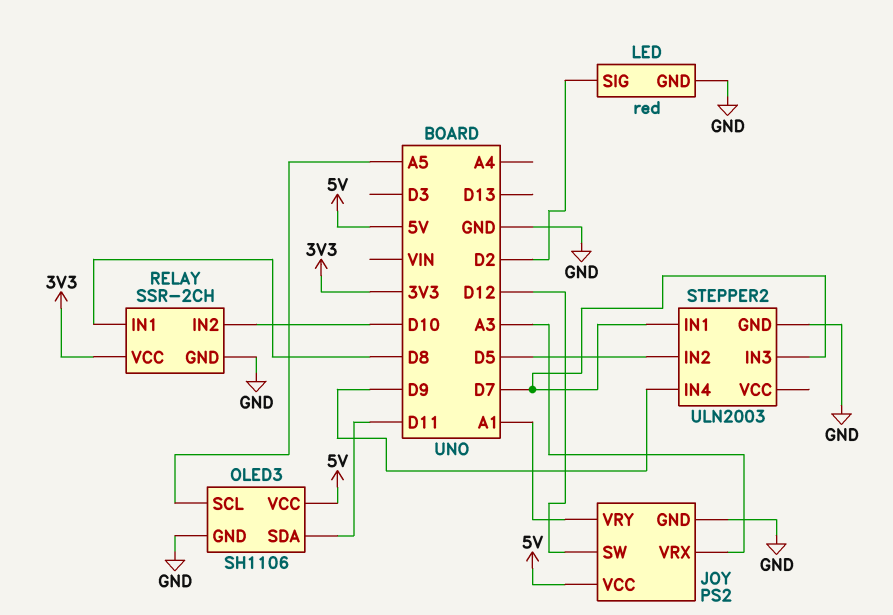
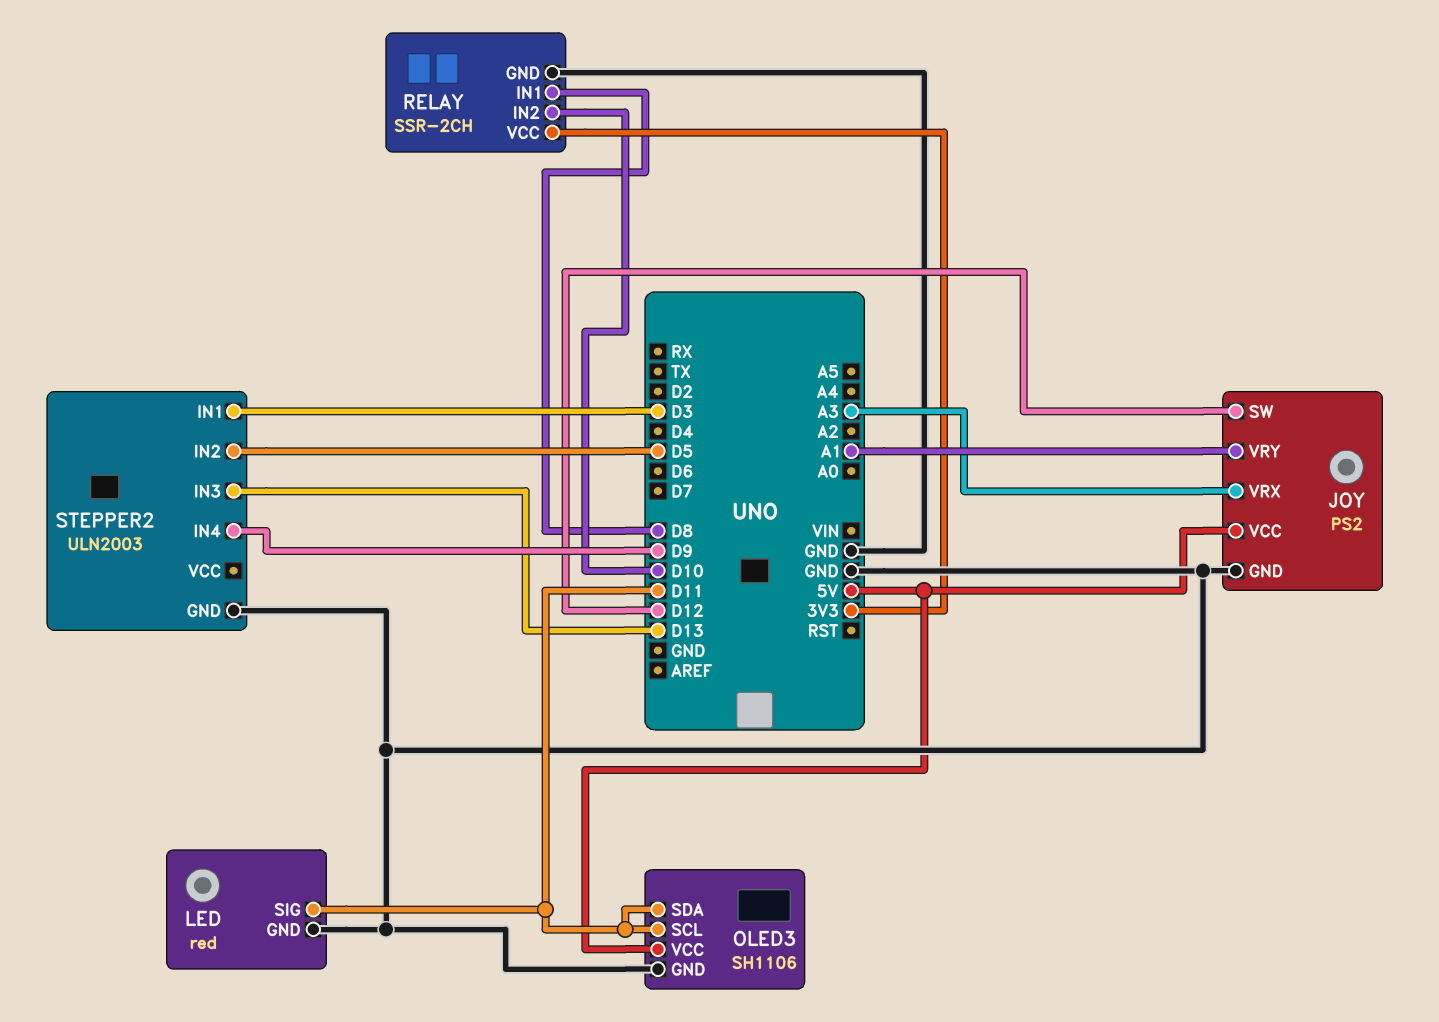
LED pin SIG: D2 -> D11
OLED3 pin SCL: A5 -> D11
STEPPER2 pin IN1: D7 -> D3
STEPPER2 pin IN3: D7 -> D13

